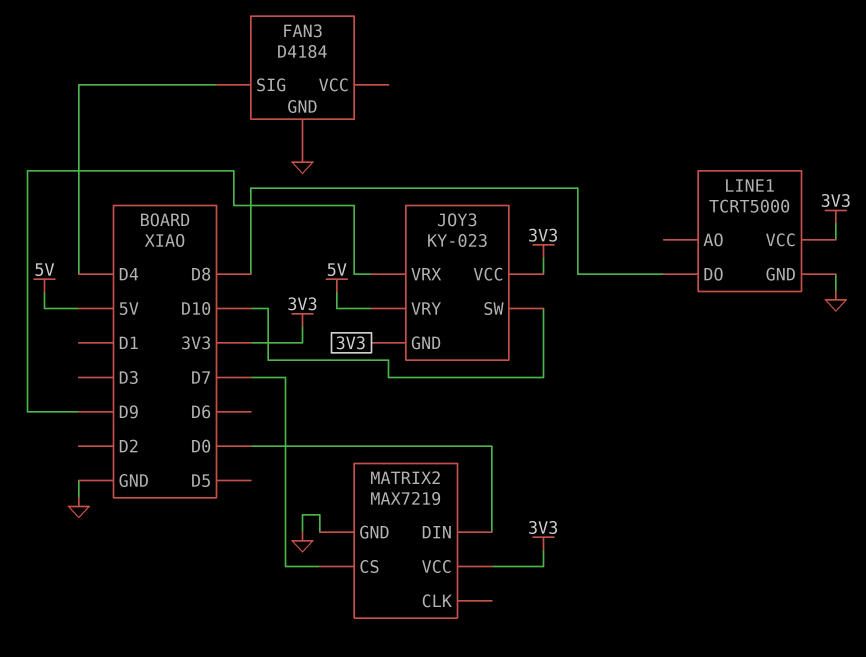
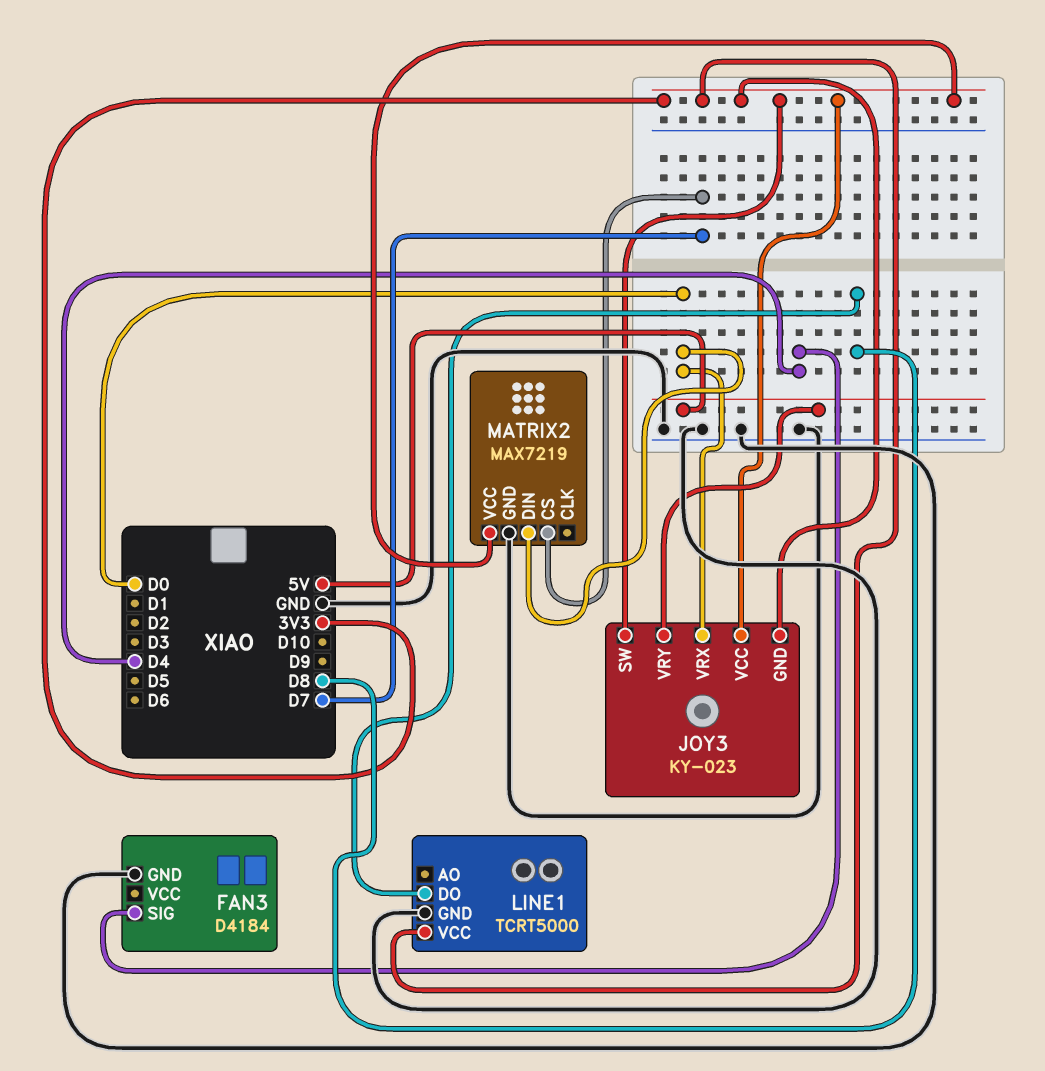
JOY3 pin SW: D10 -> 3V3
JOY3 pin VRX: D9 -> D0

